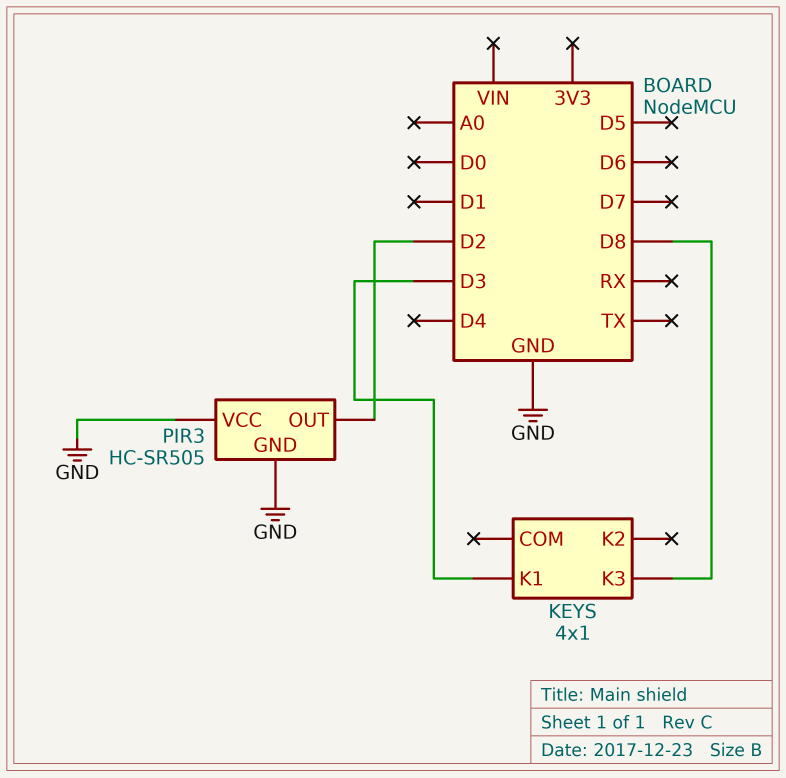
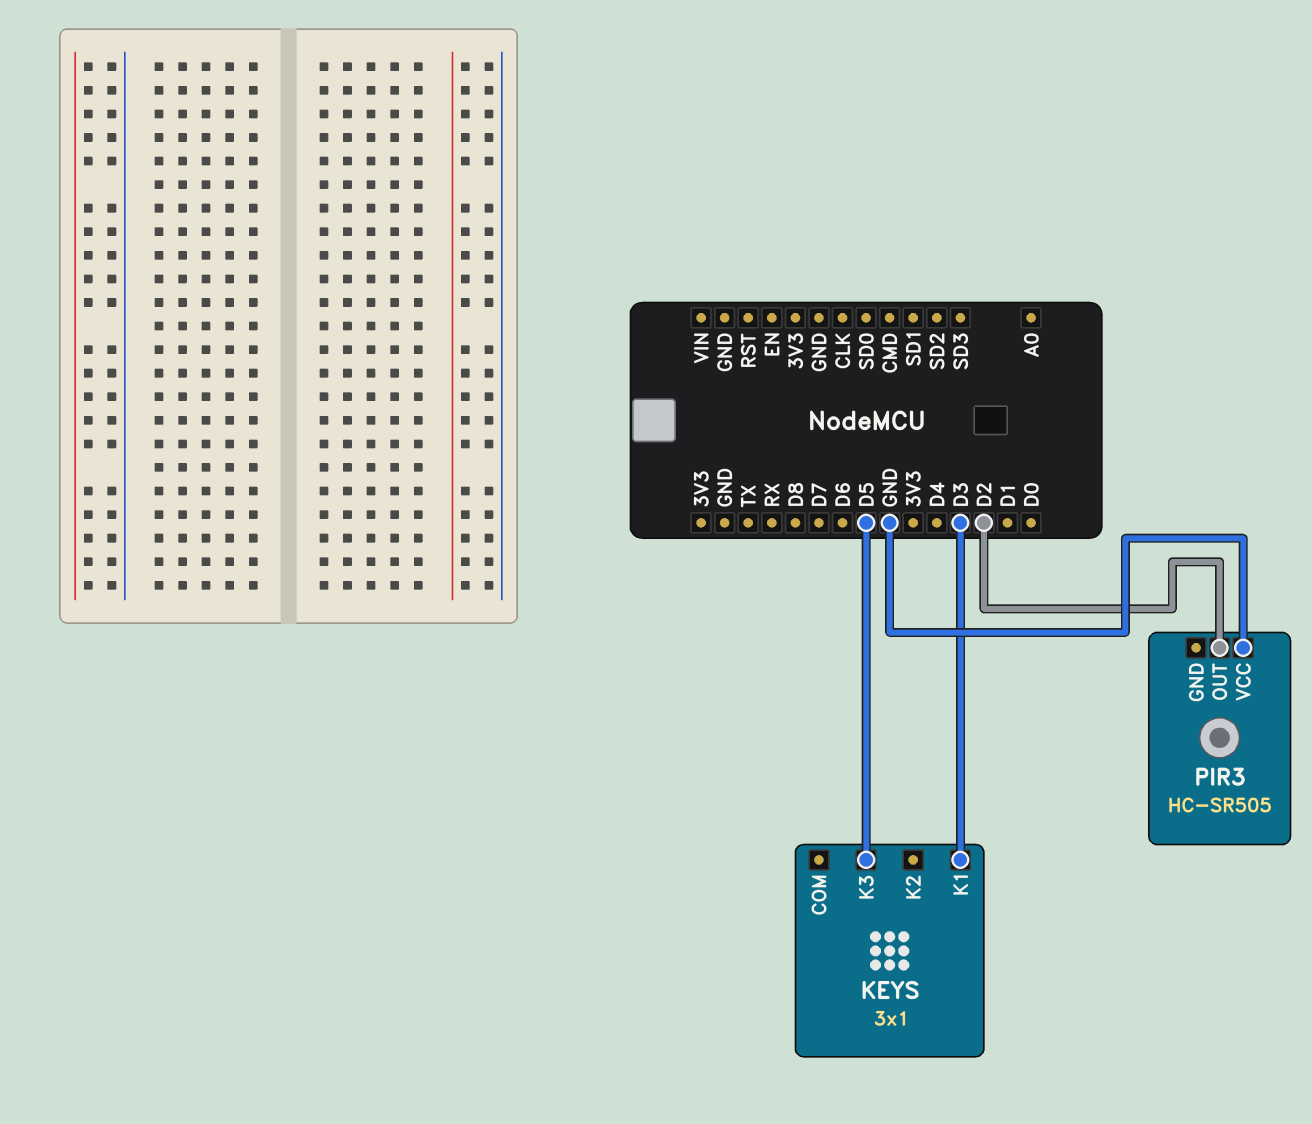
KEYS: 4x1 -> 3x1
KEYS pin K3: D8 -> D5
PIR3 pin GND: GND -> none

